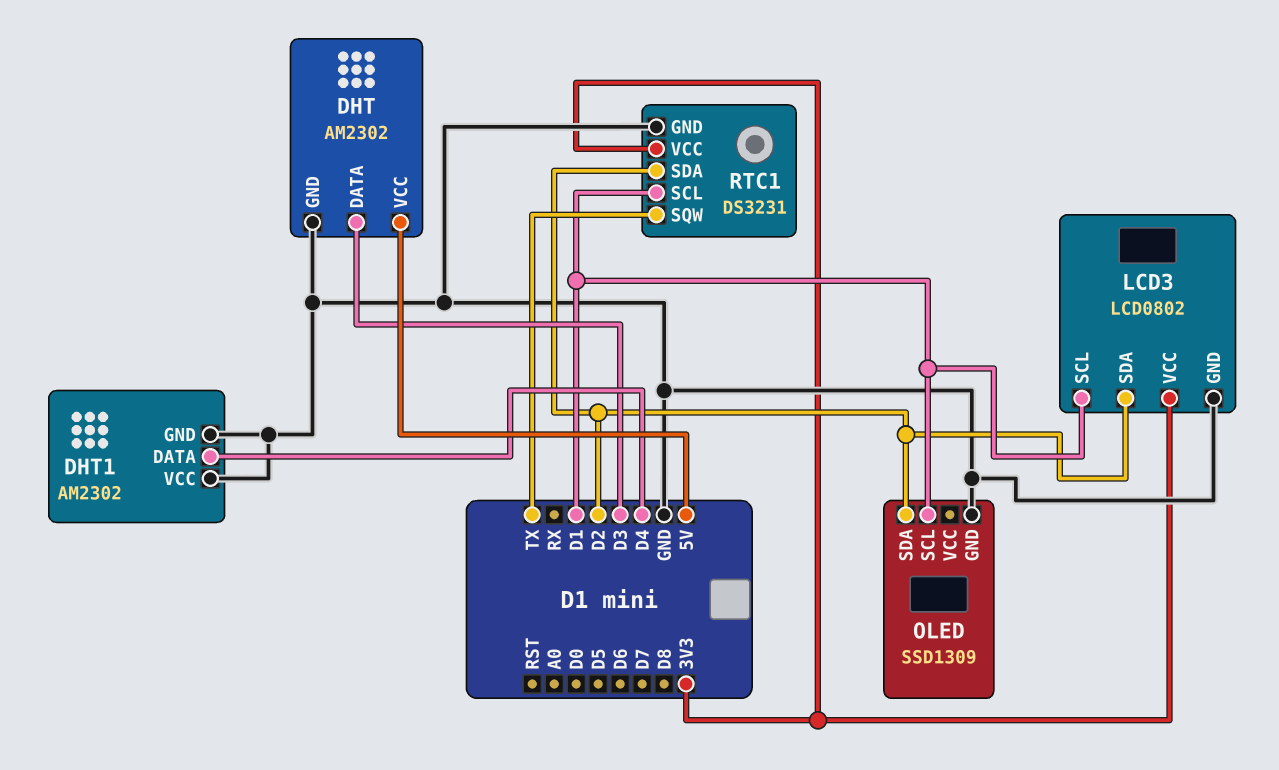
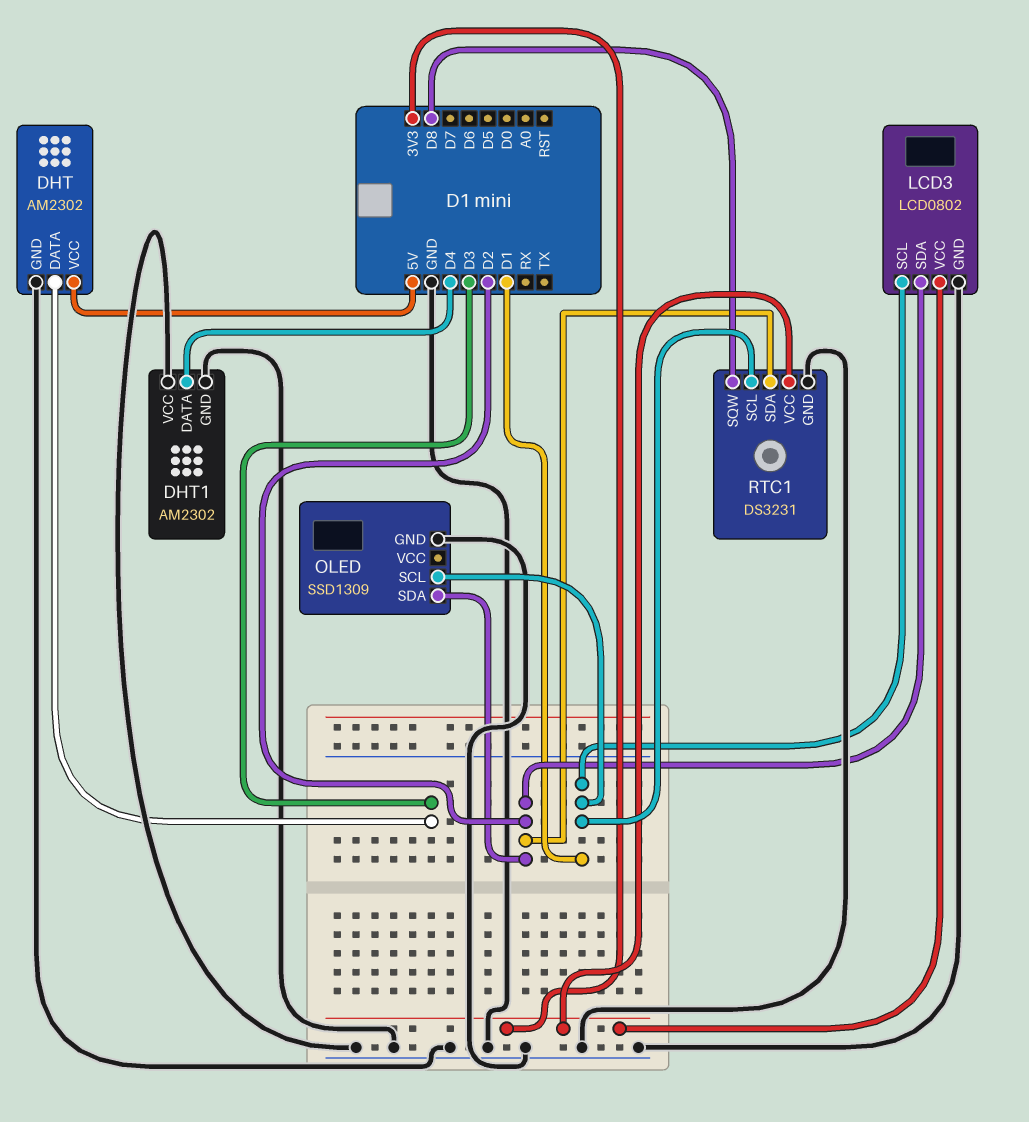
RTC1 pin SQW: TX -> D8

